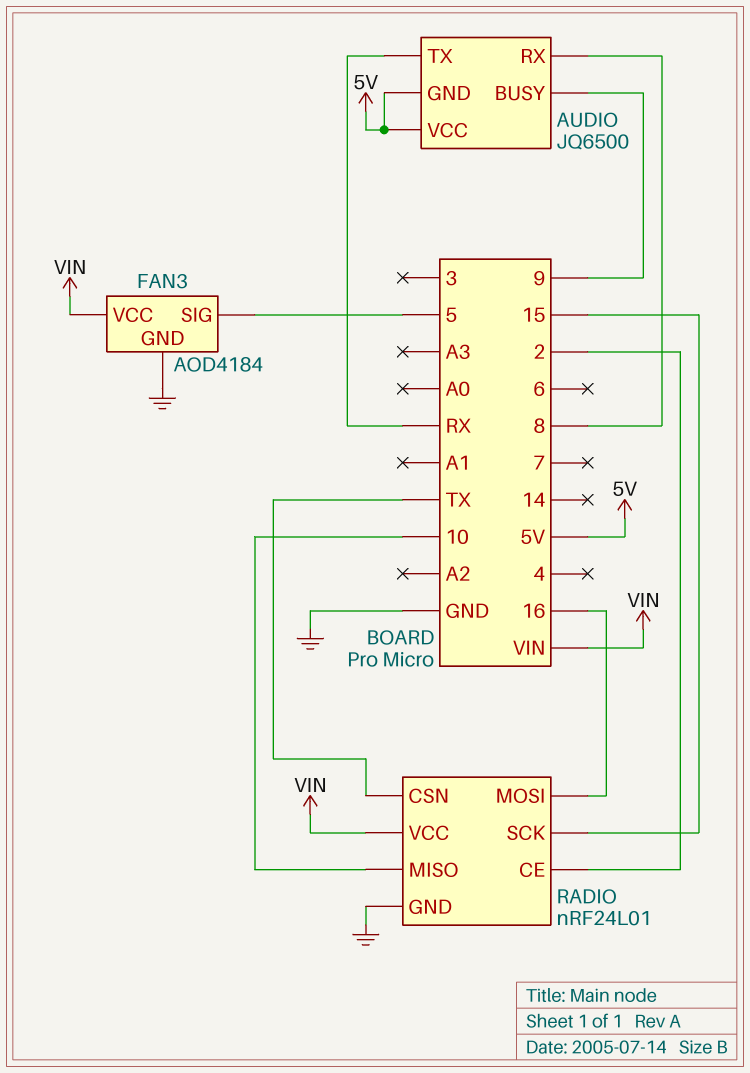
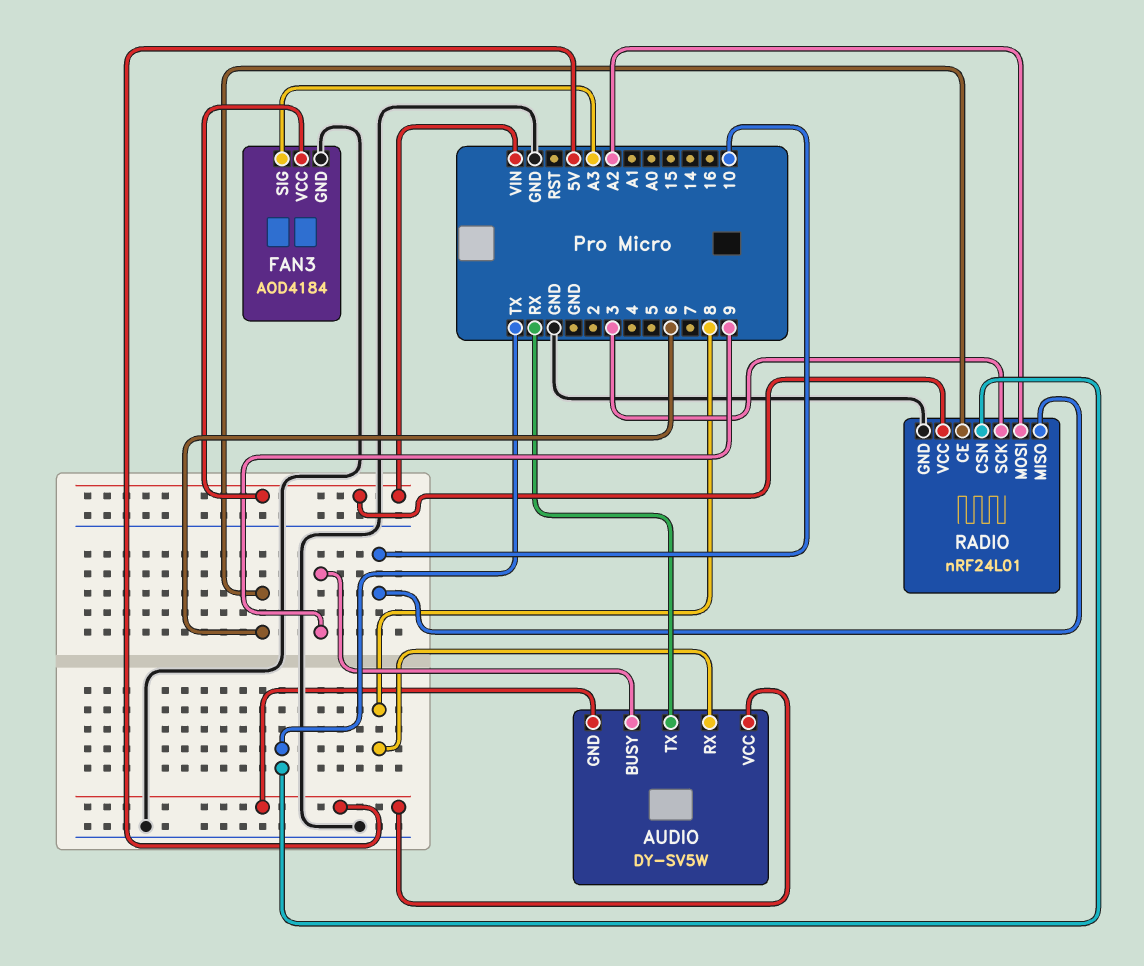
AUDIO: JQ6500 -> DY-SV5W
FAN3 pin SIG: 5 -> A3
RADIO pin CE: 2 -> 6
RADIO pin MOSI: 16 -> A2
RADIO pin SCK: 15 -> 3

